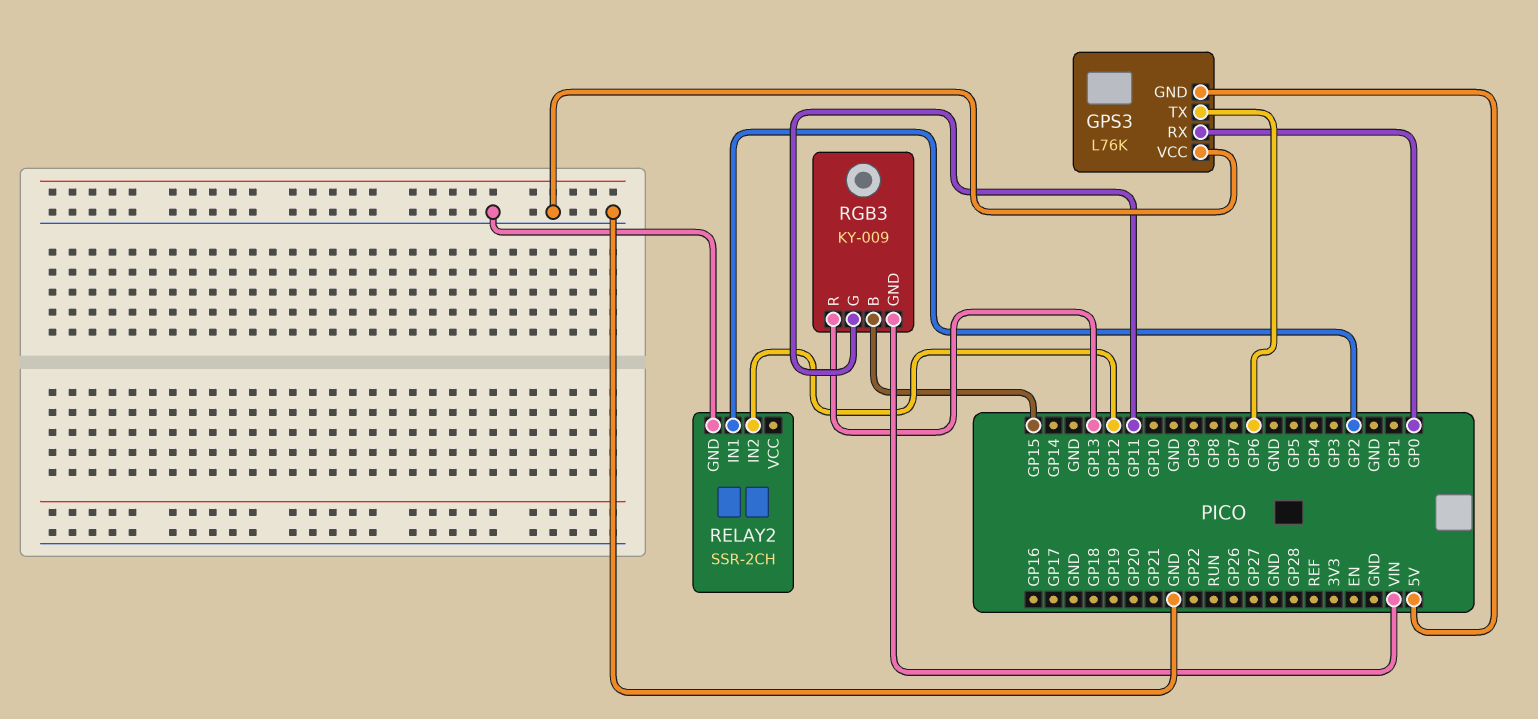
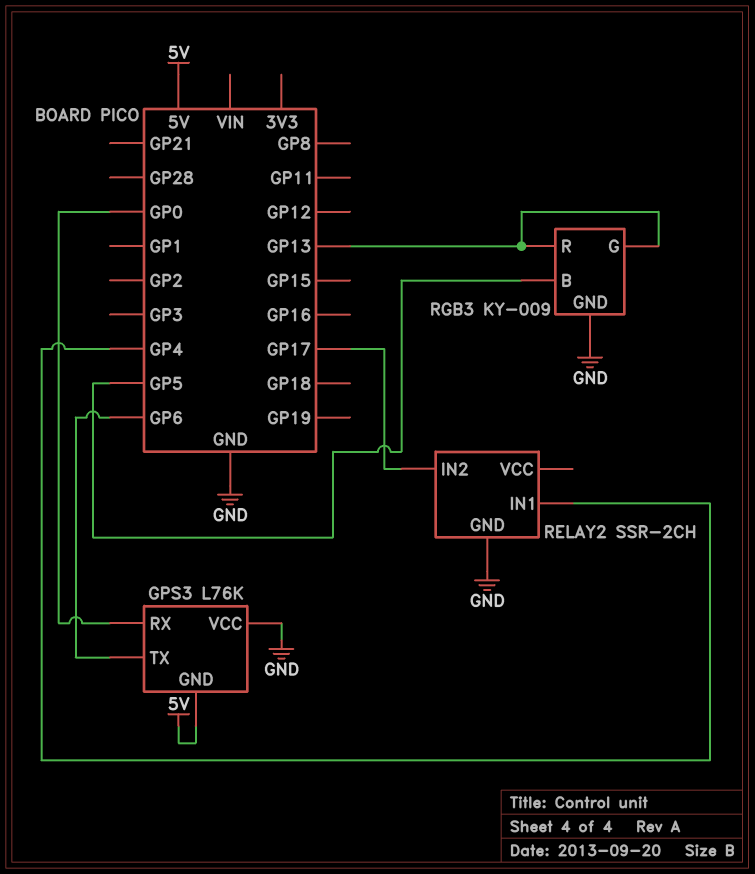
RELAY2 pin IN1: GP2 -> GP4
RELAY2 pin IN2: GP12 -> GP17
RGB3 pin B: GP15 -> GP5
RGB3 pin G: GP11 -> GP13
RGB3 pin GND: VIN -> GND

